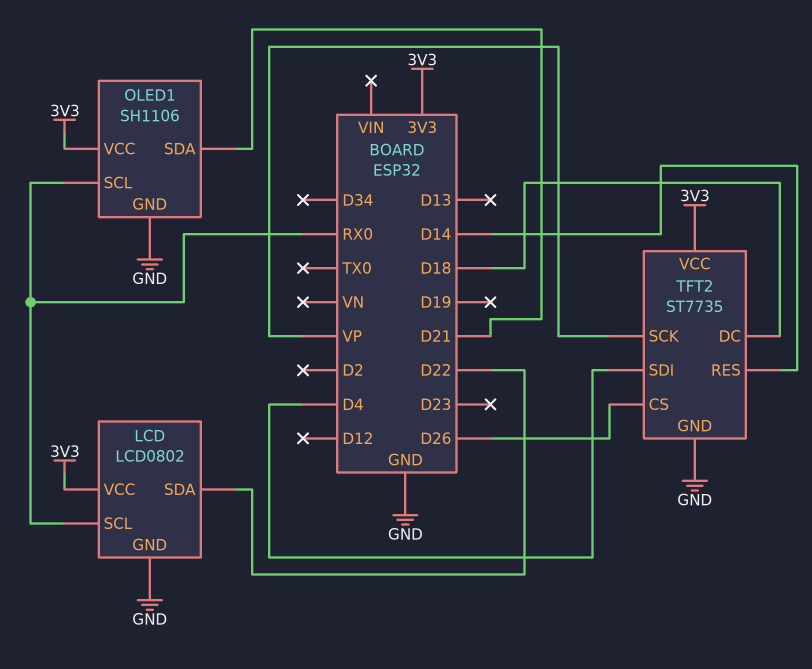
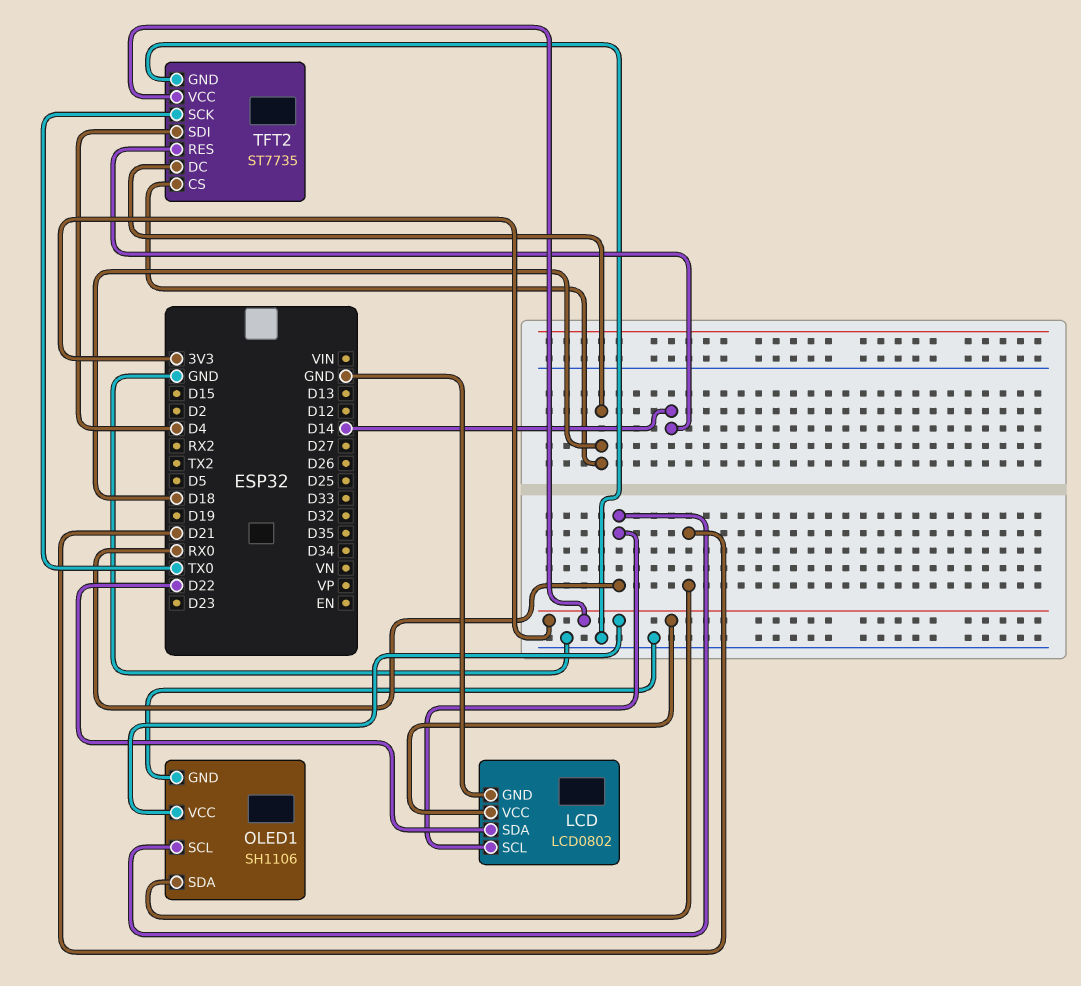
TFT2 pin CS: D26 -> D18
TFT2 pin SCK: VP -> TX0

